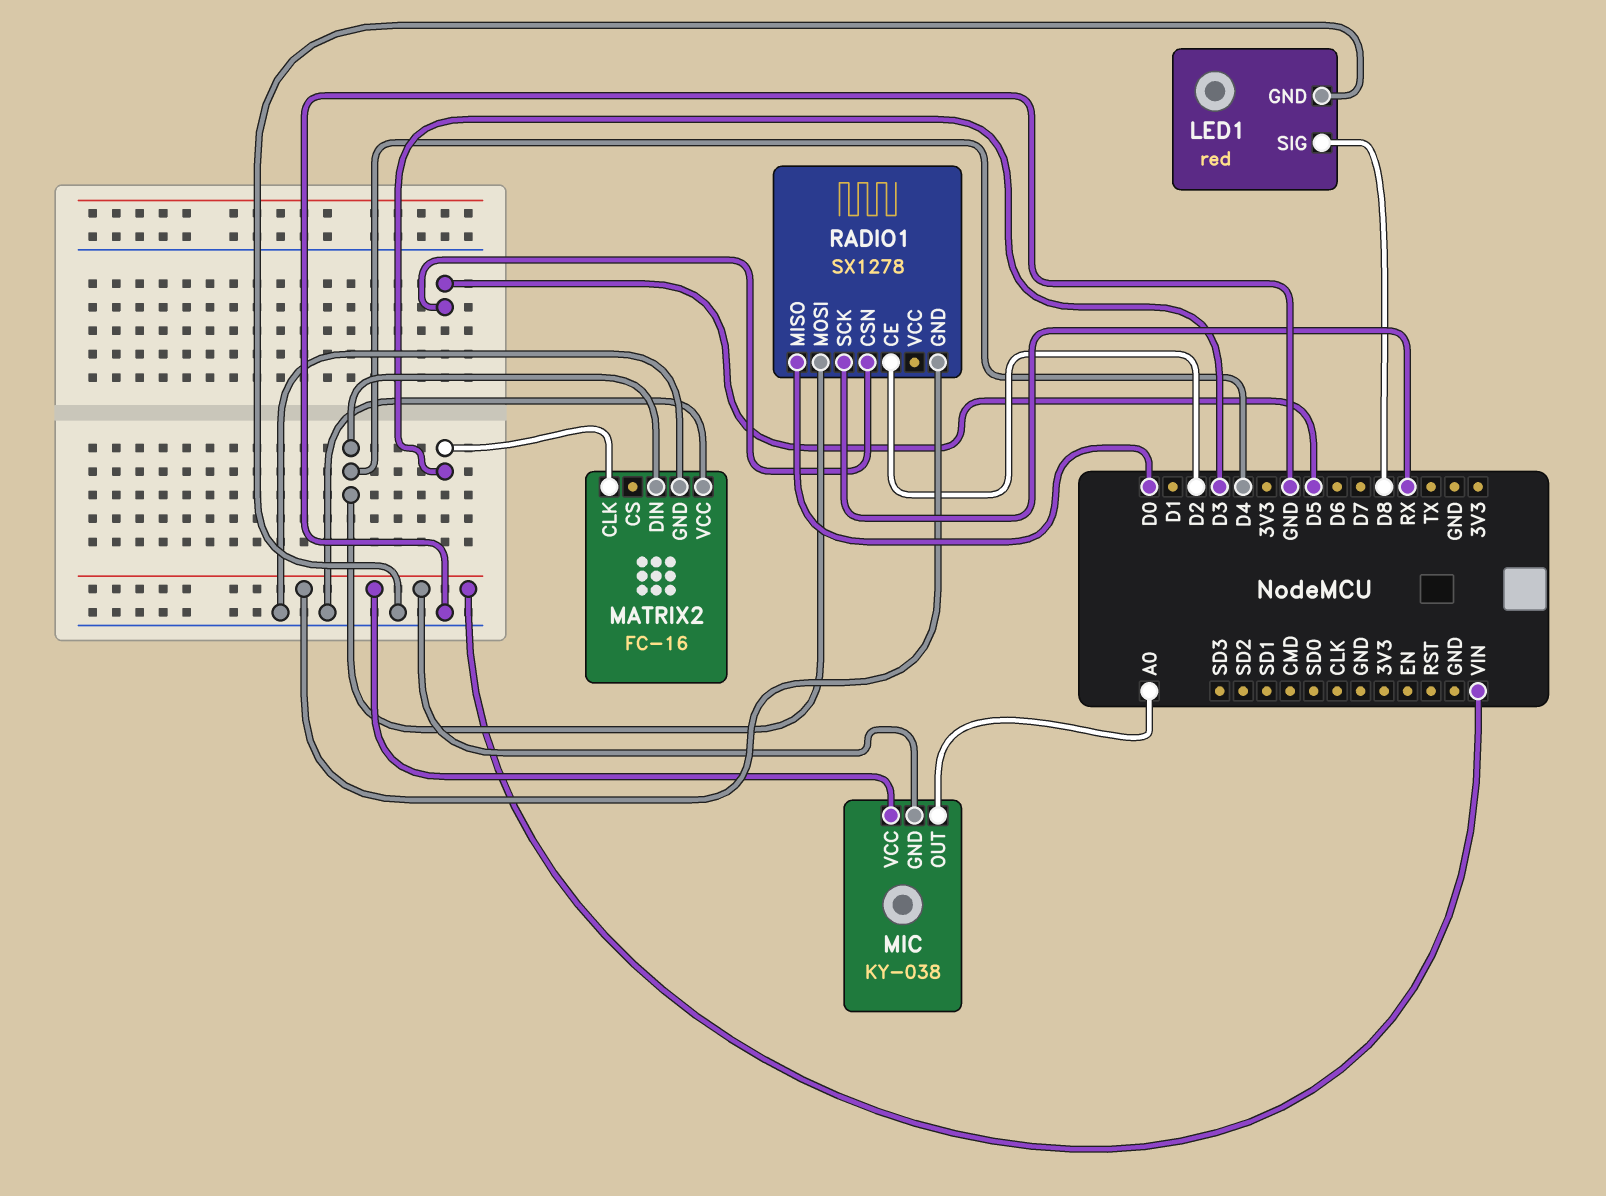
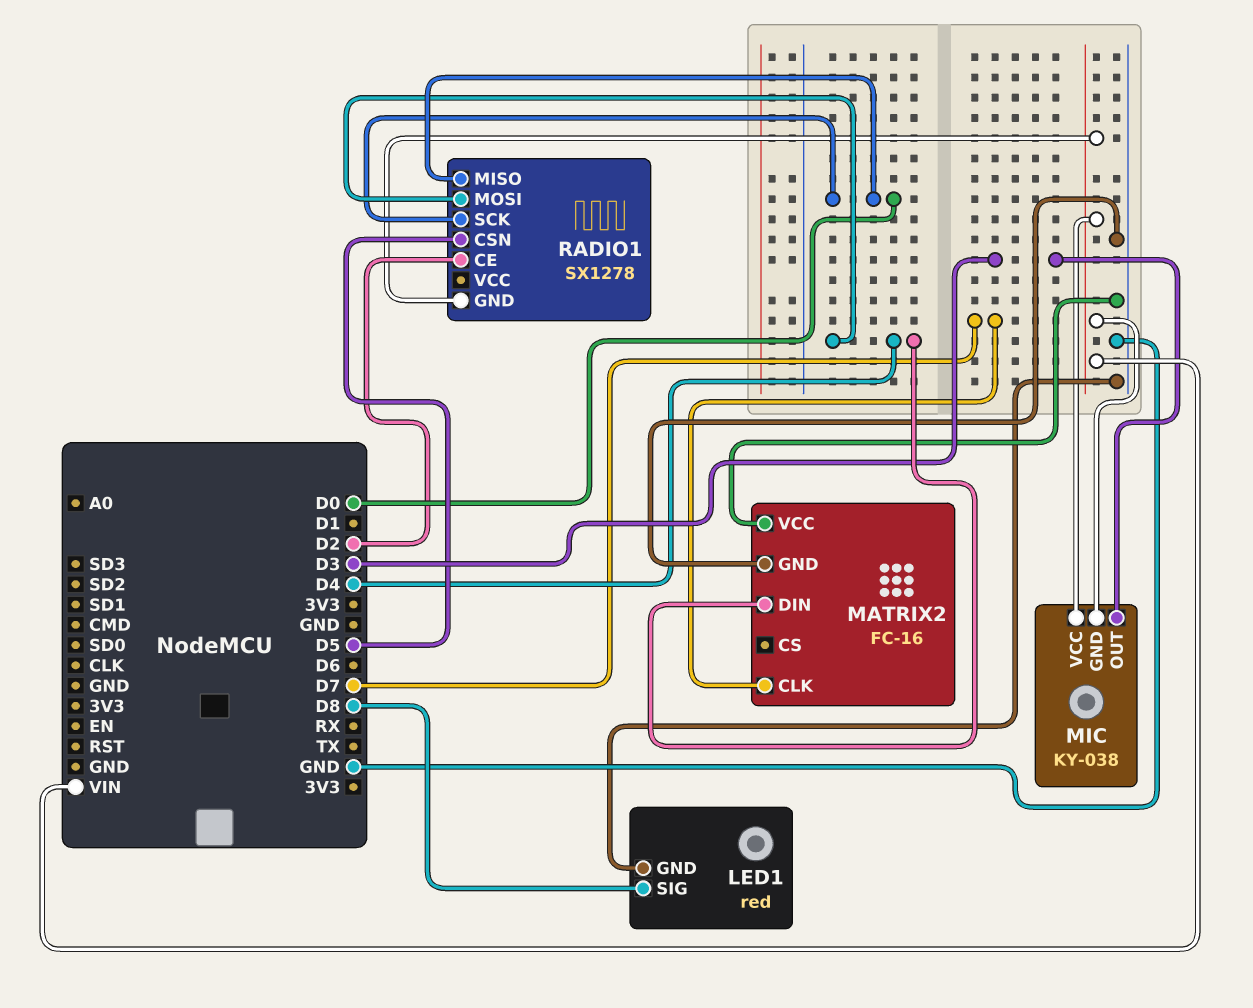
MATRIX2 pin CLK: D3 -> D7
MIC pin OUT: A0 -> D3
RADIO1 pin SCK: RX -> D0

